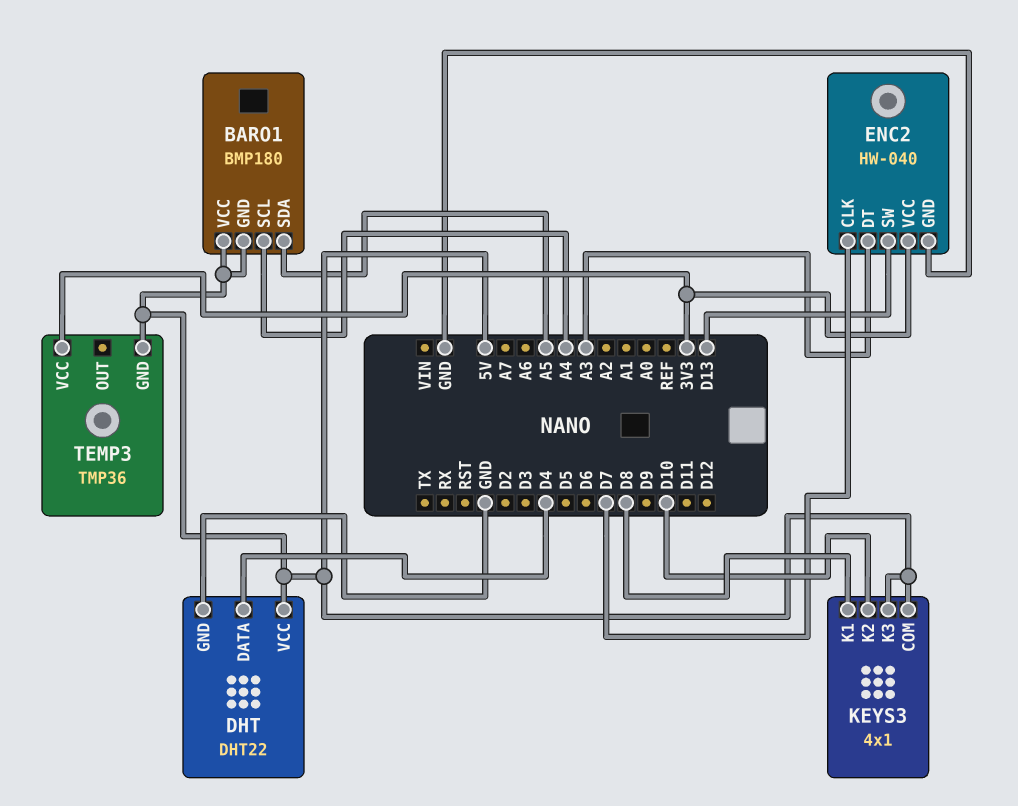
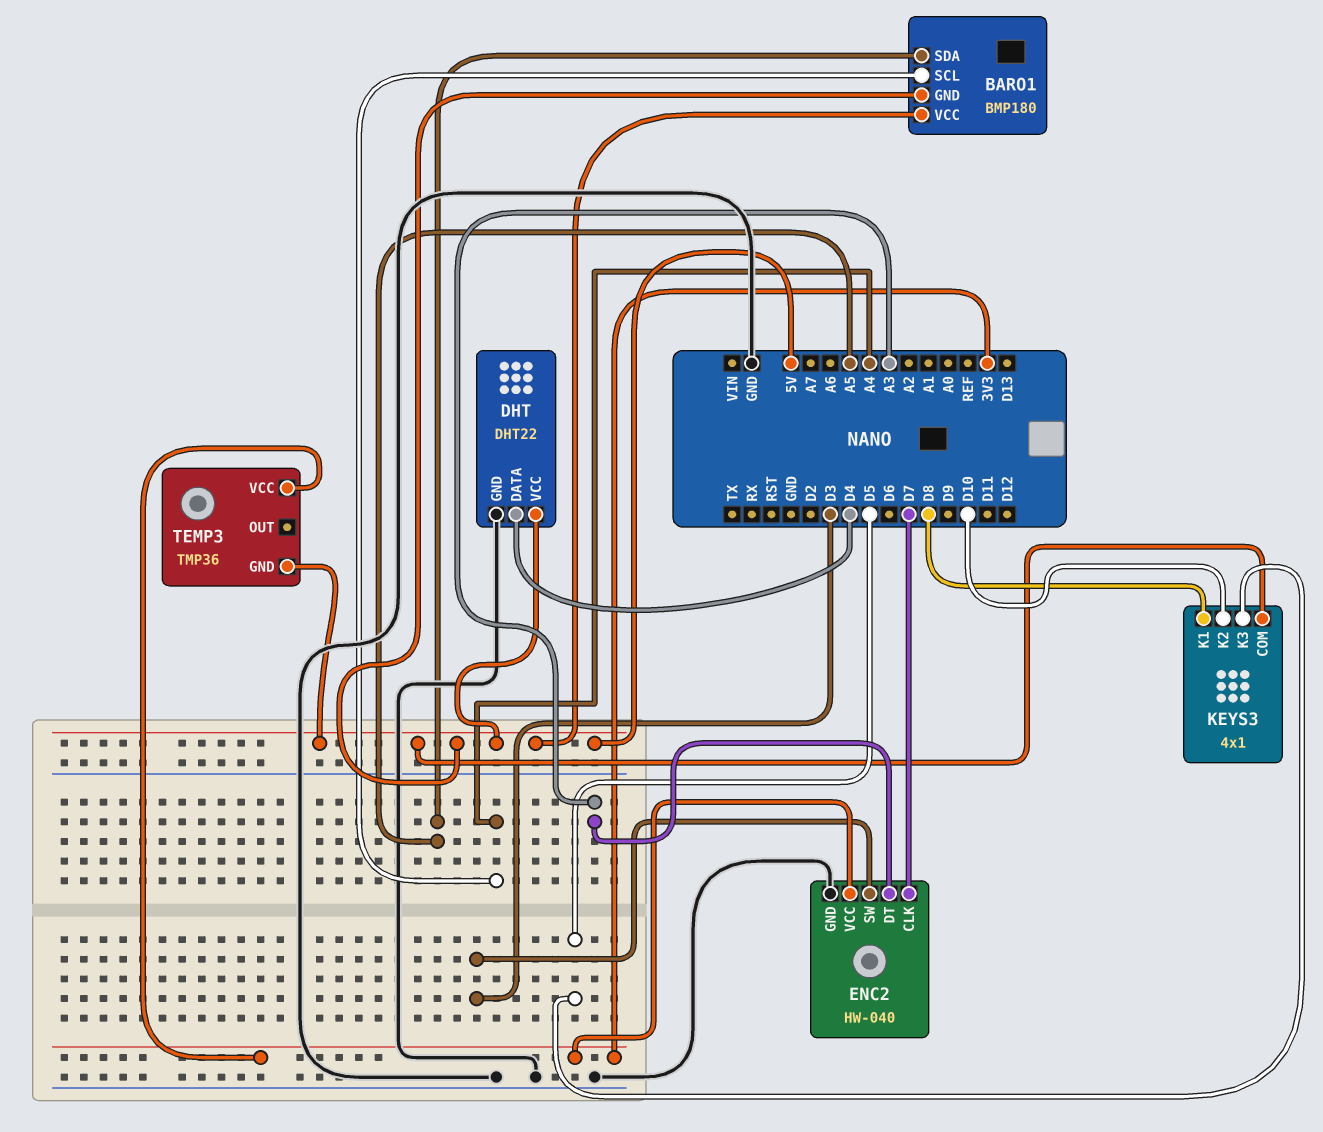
ENC2 pin SW: D13 -> D3
KEYS3 pin K3: 5V -> D5

